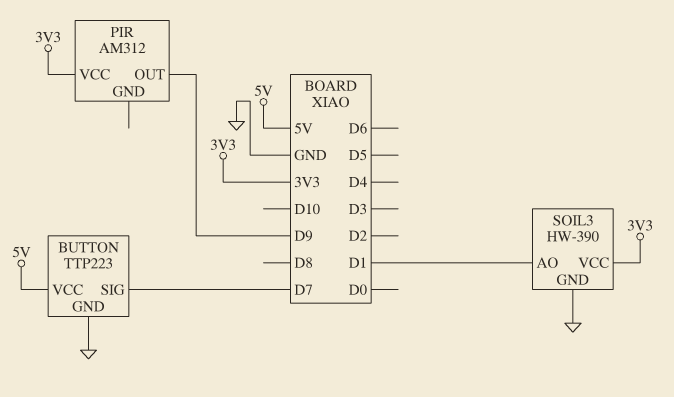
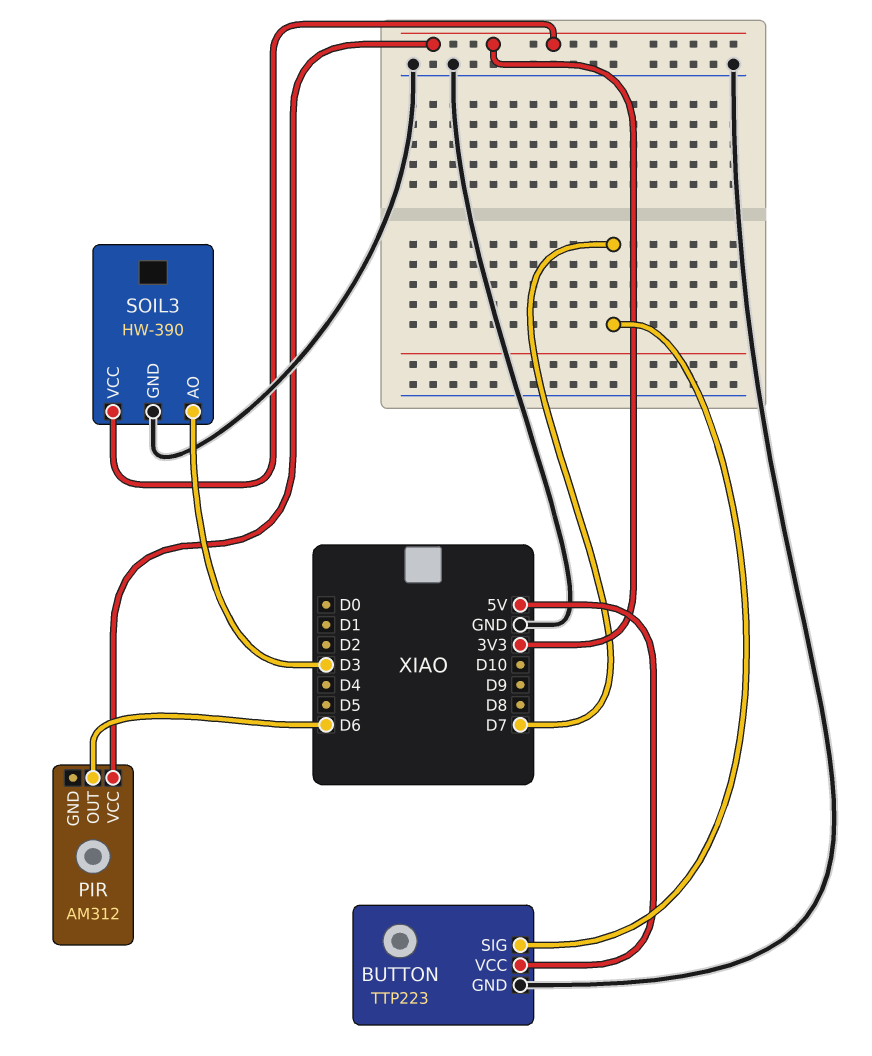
PIR pin OUT: D9 -> D6
SOIL3 pin AO: D1 -> D3

